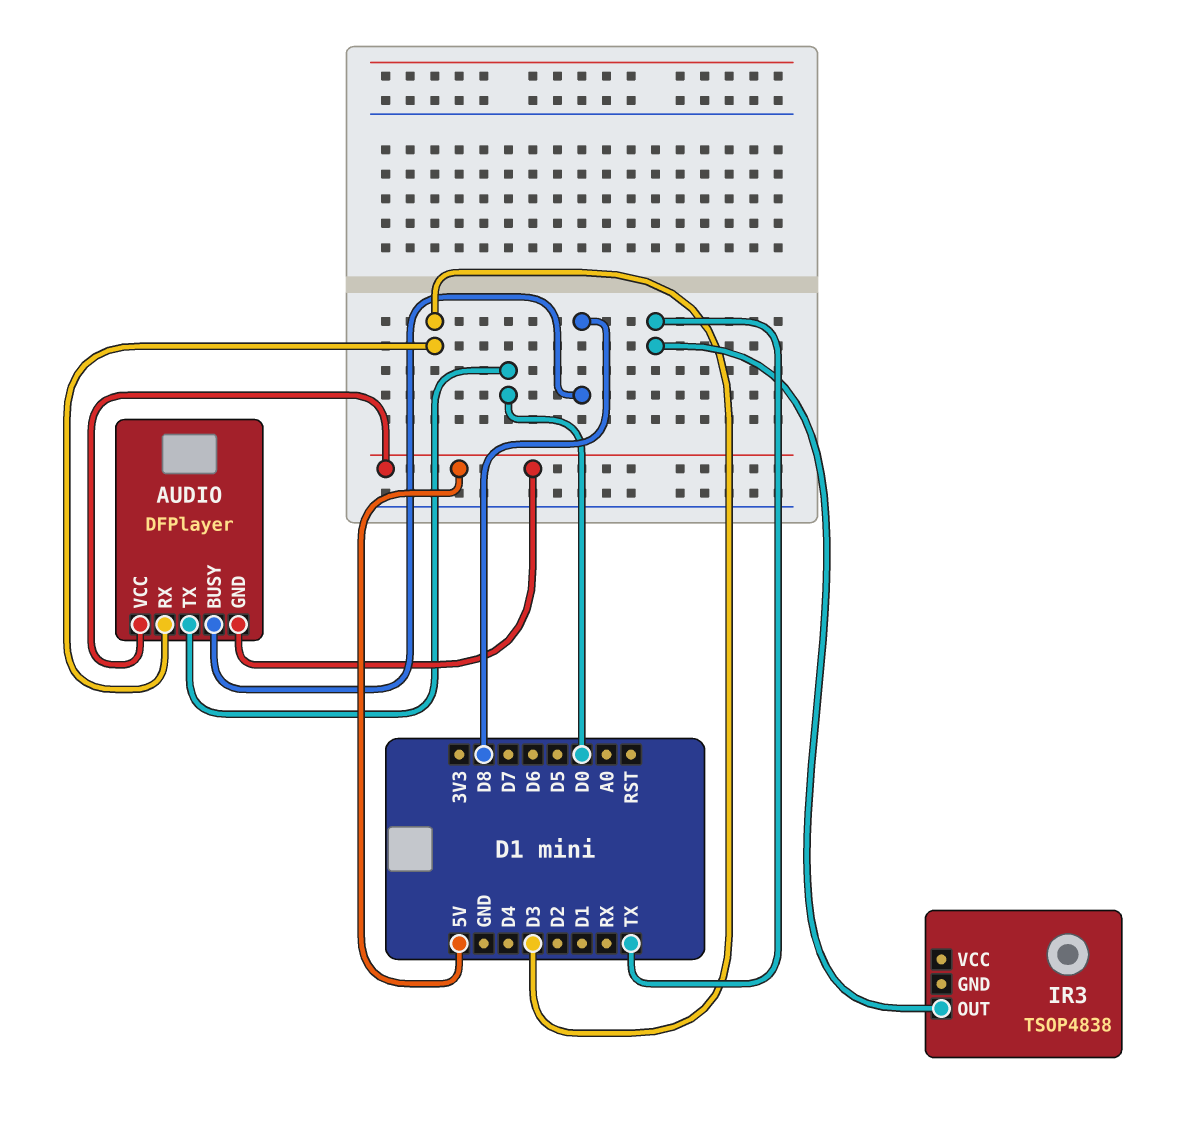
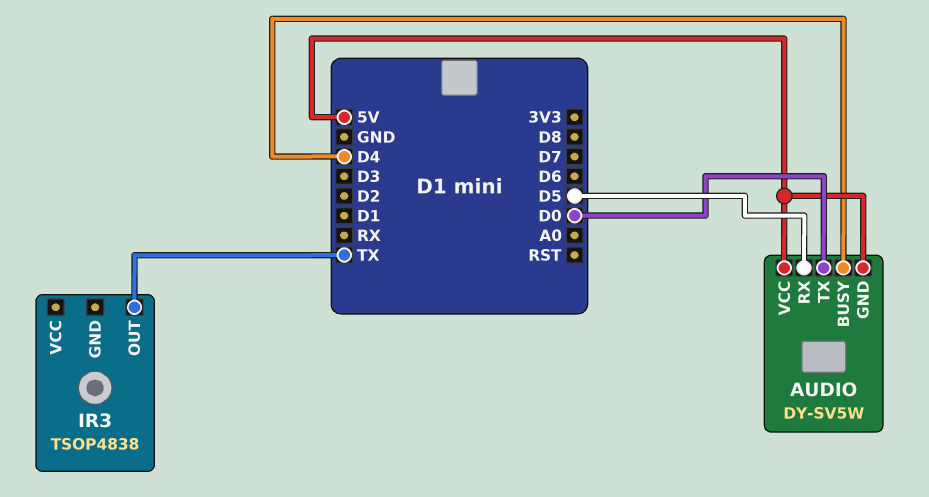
AUDIO: DFPlayer -> DY-SV5W
AUDIO pin BUSY: D8 -> D4
AUDIO pin RX: D3 -> D5

